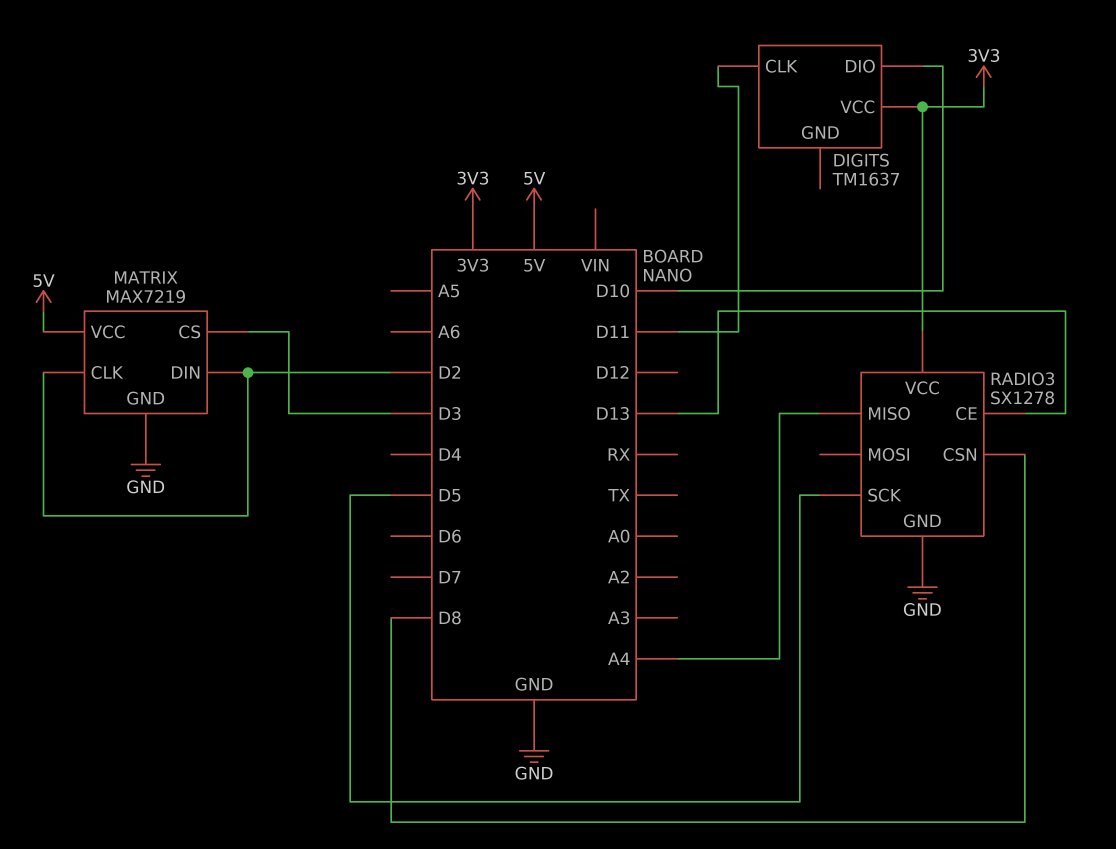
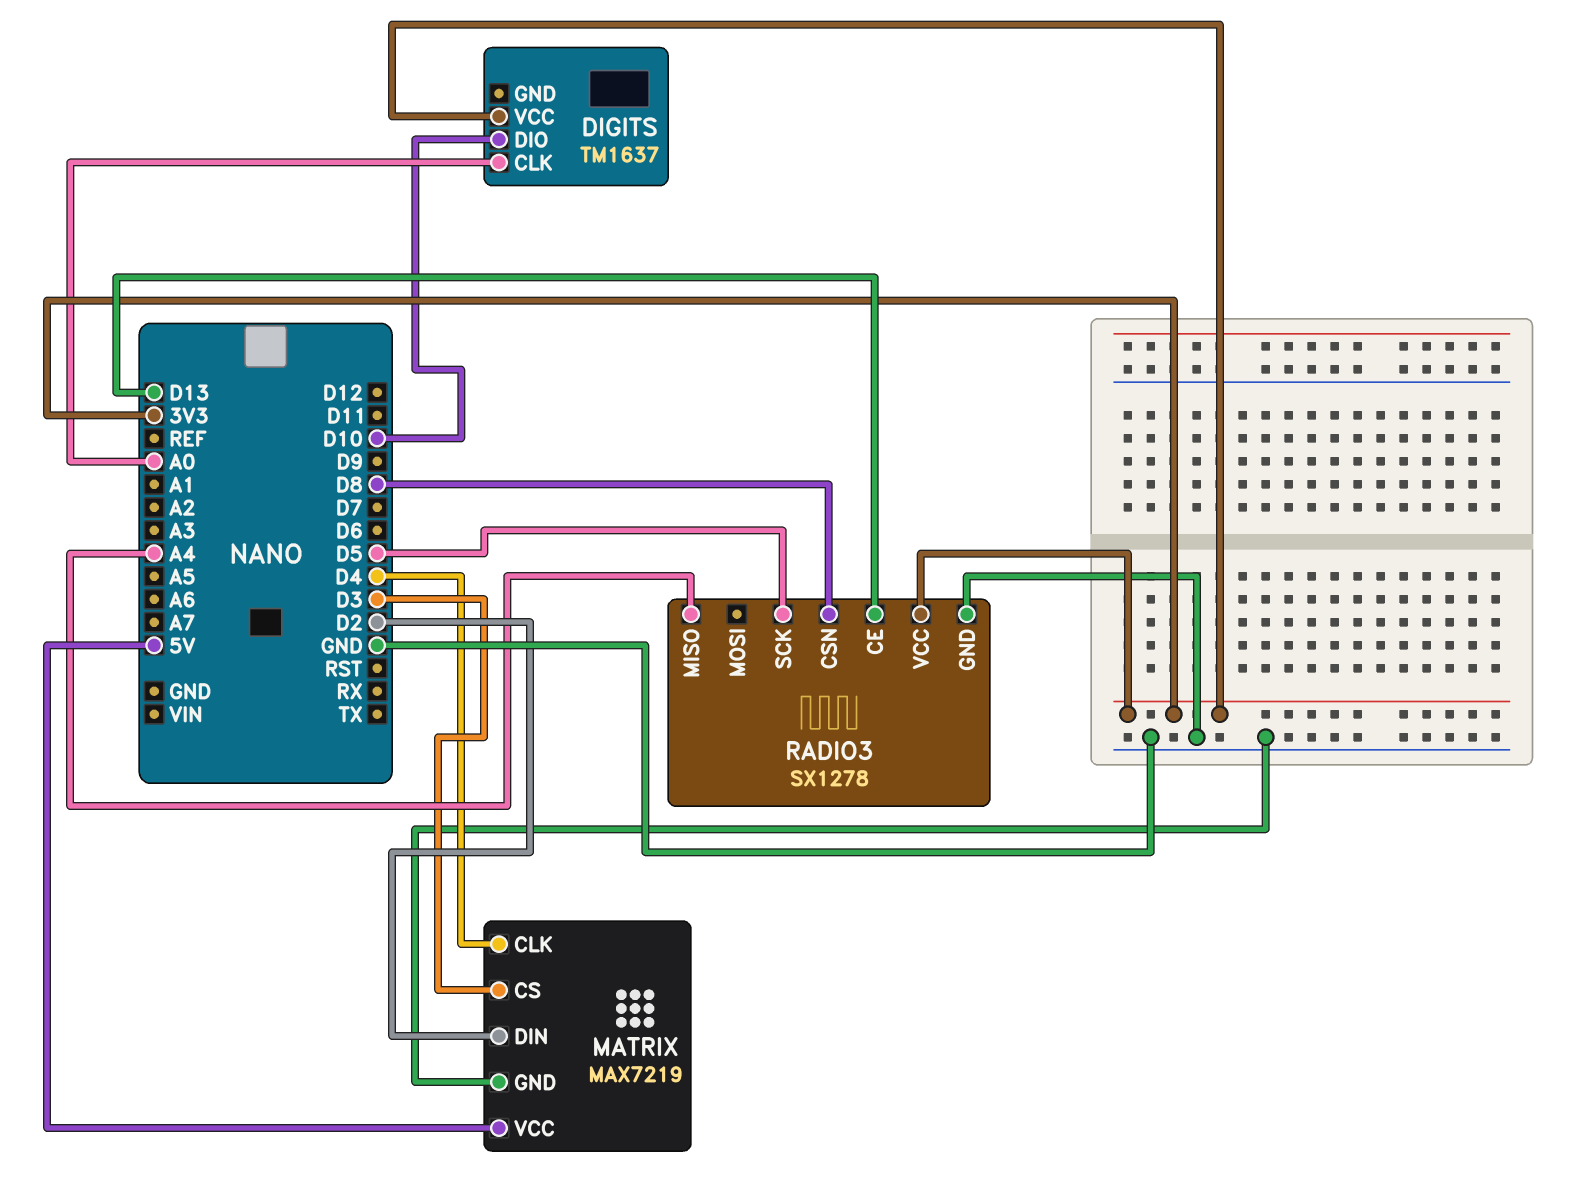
DIGITS pin CLK: D11 -> A0
MATRIX pin CLK: D2 -> D4

